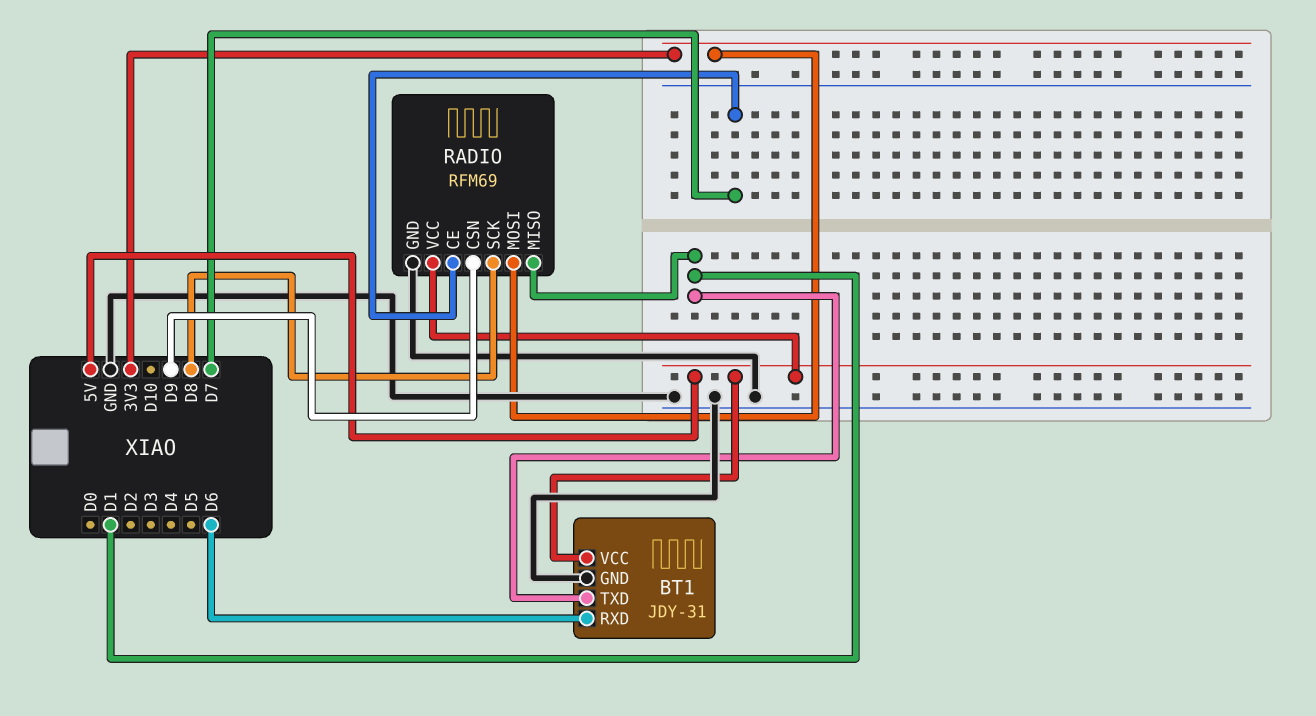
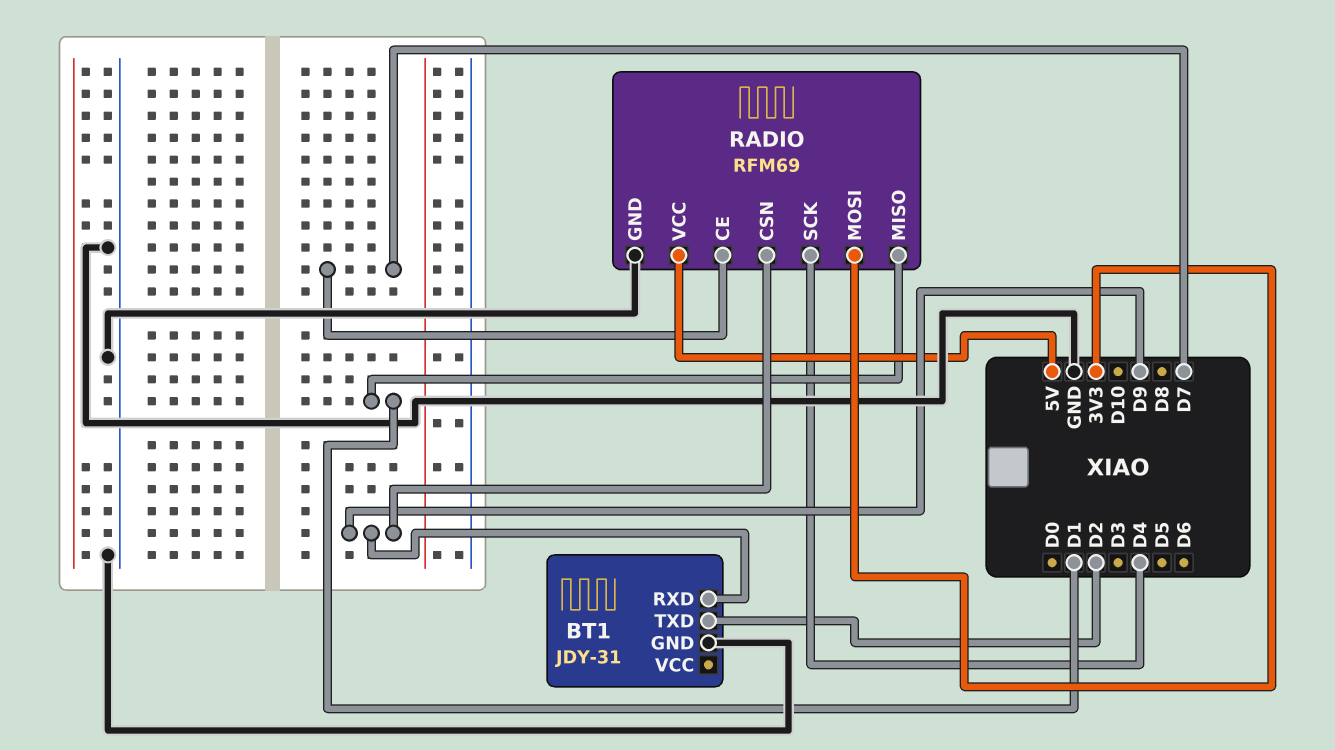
BT1 pin RXD: D6 -> D9
BT1 pin TXD: D1 -> D2
BT1 pin VCC: 5V -> none
RADIO pin SCK: D8 -> D4

